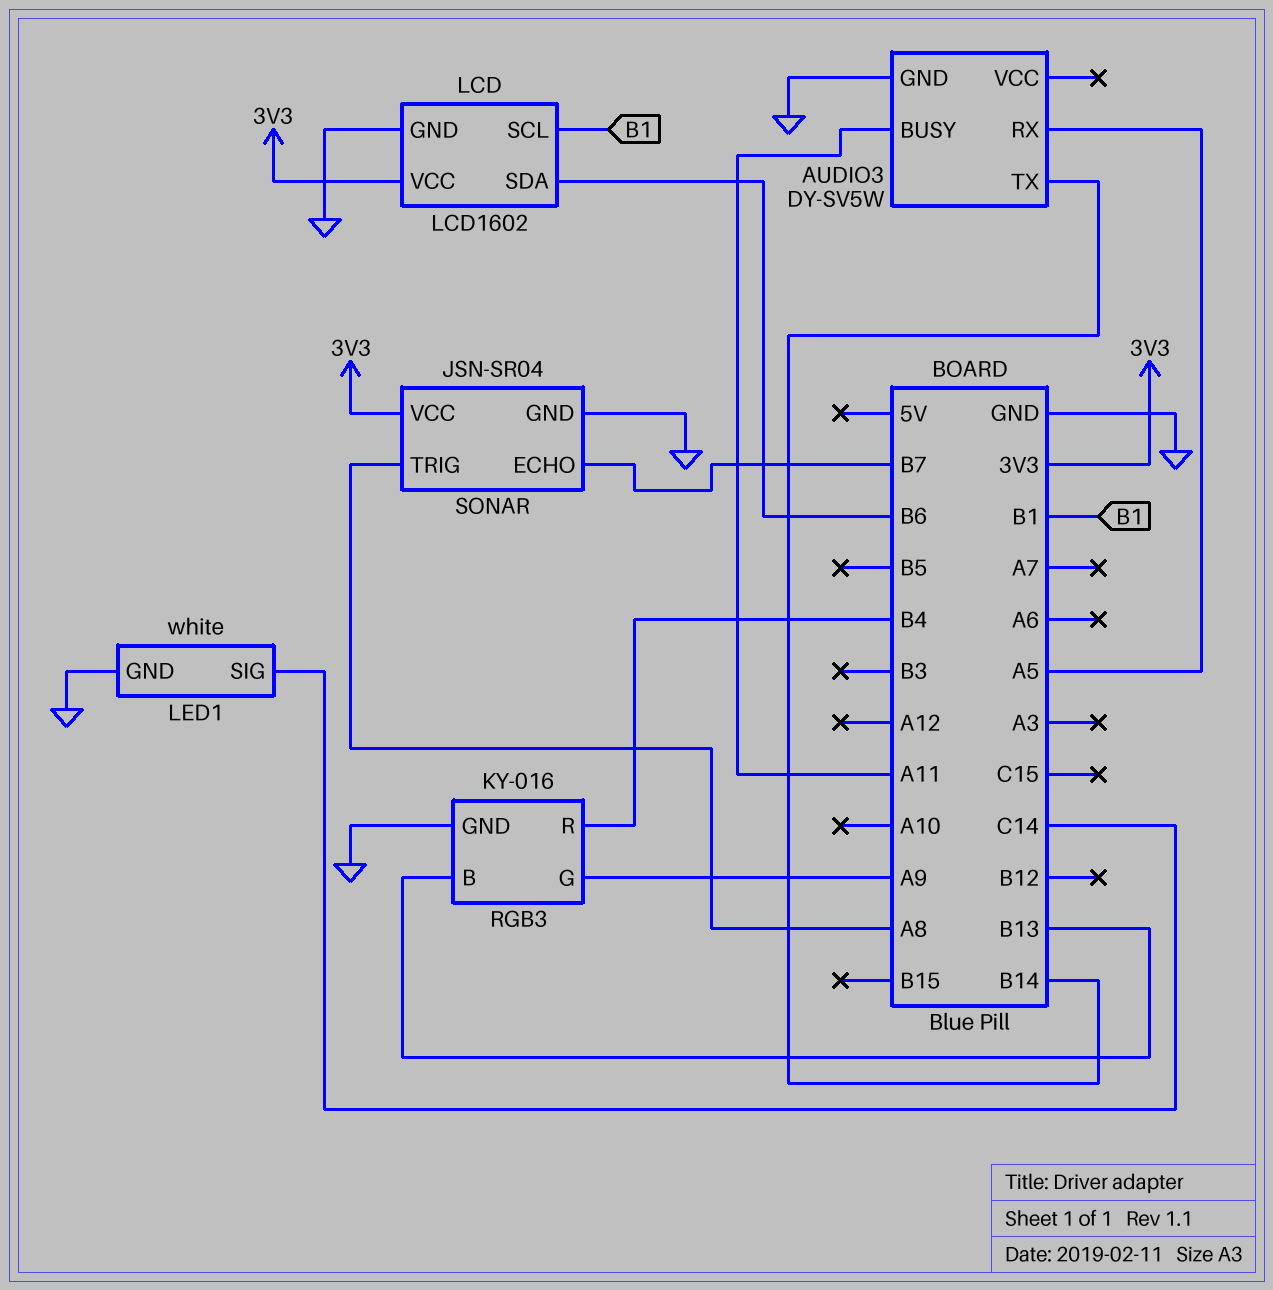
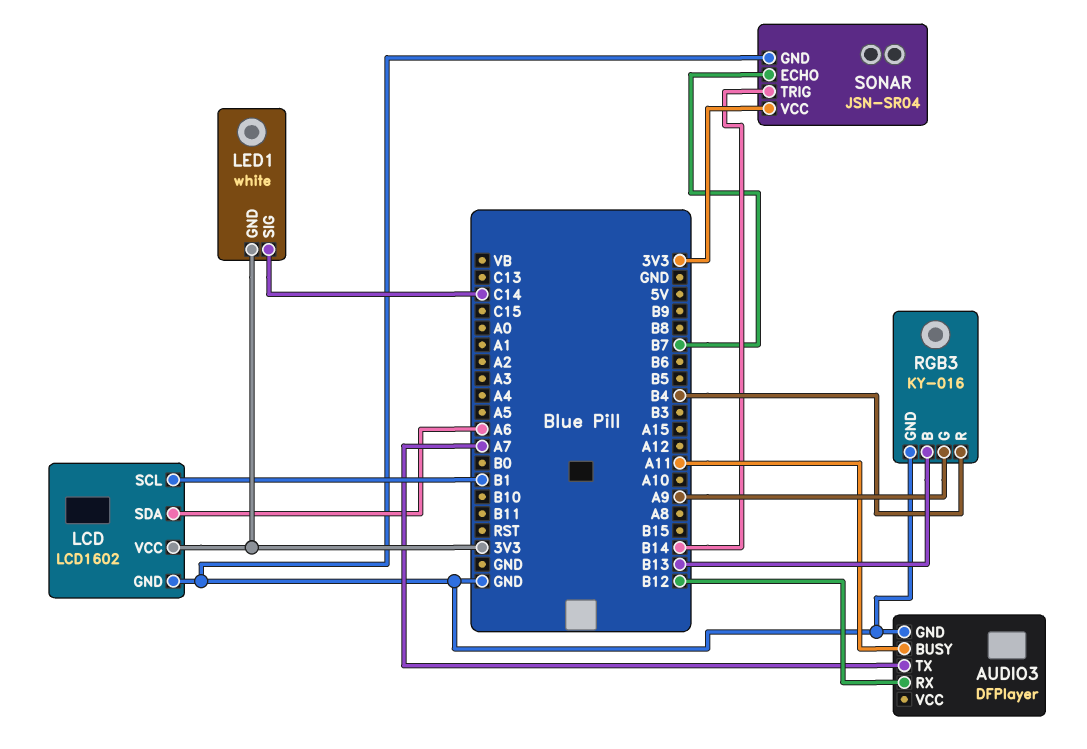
AUDIO3: DY-SV5W -> DFPlayer
AUDIO3 pin RX: A5 -> B12
AUDIO3 pin TX: B14 -> A7
LCD pin SDA: B6 -> A6
LED1 pin GND: GND -> 3V3
SONAR pin TRIG: A8 -> B14

